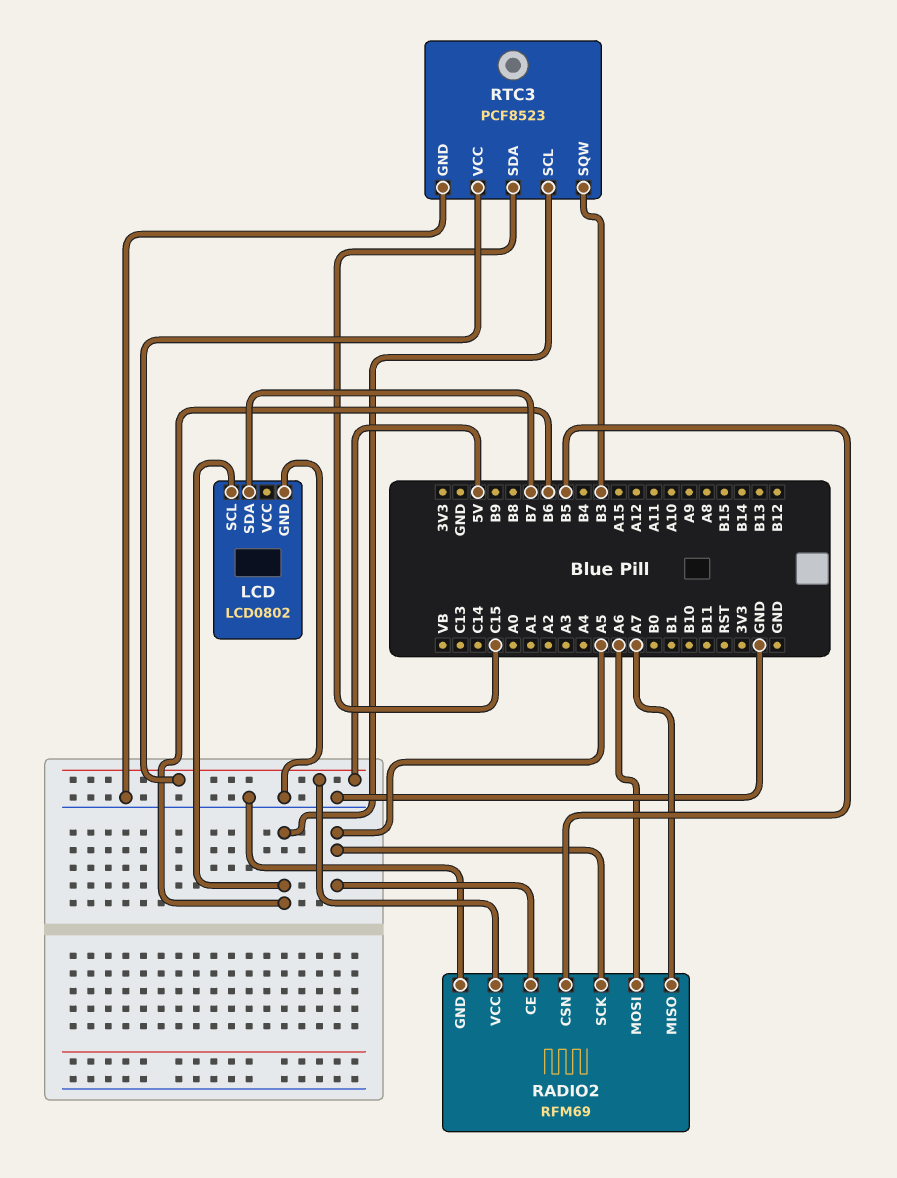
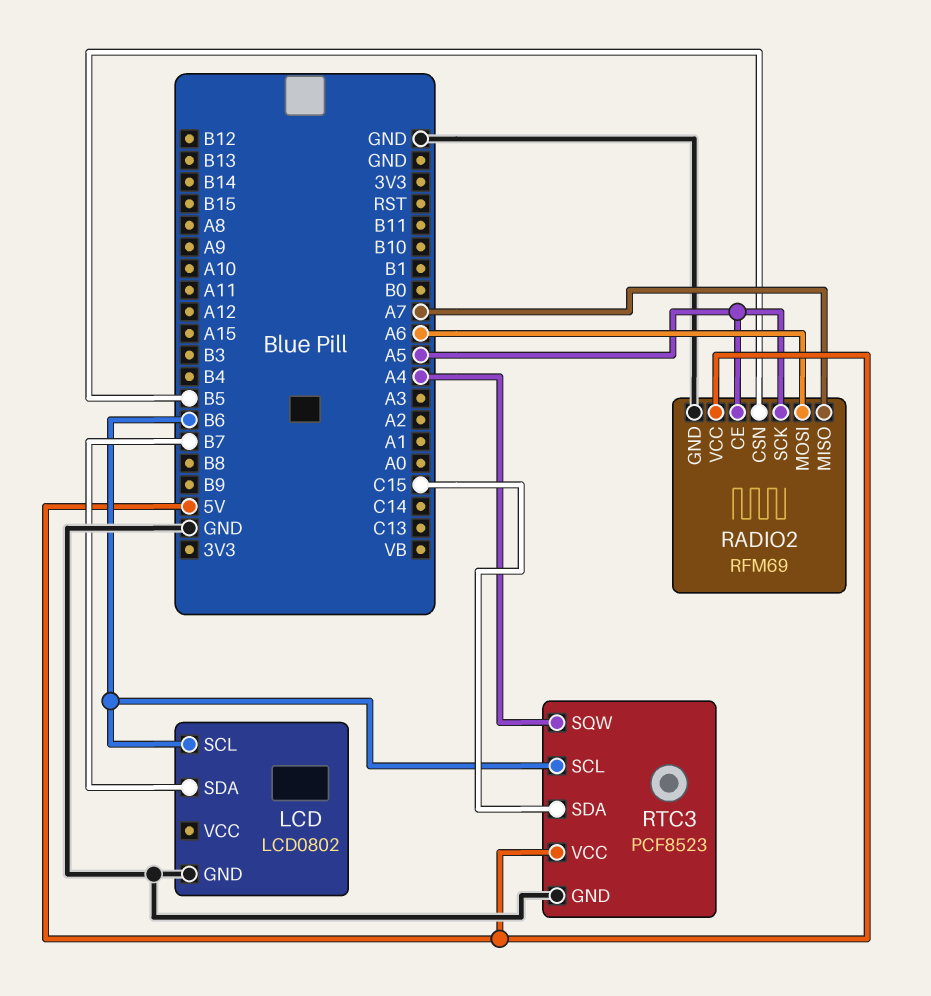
RTC3 pin SQW: B3 -> A4

